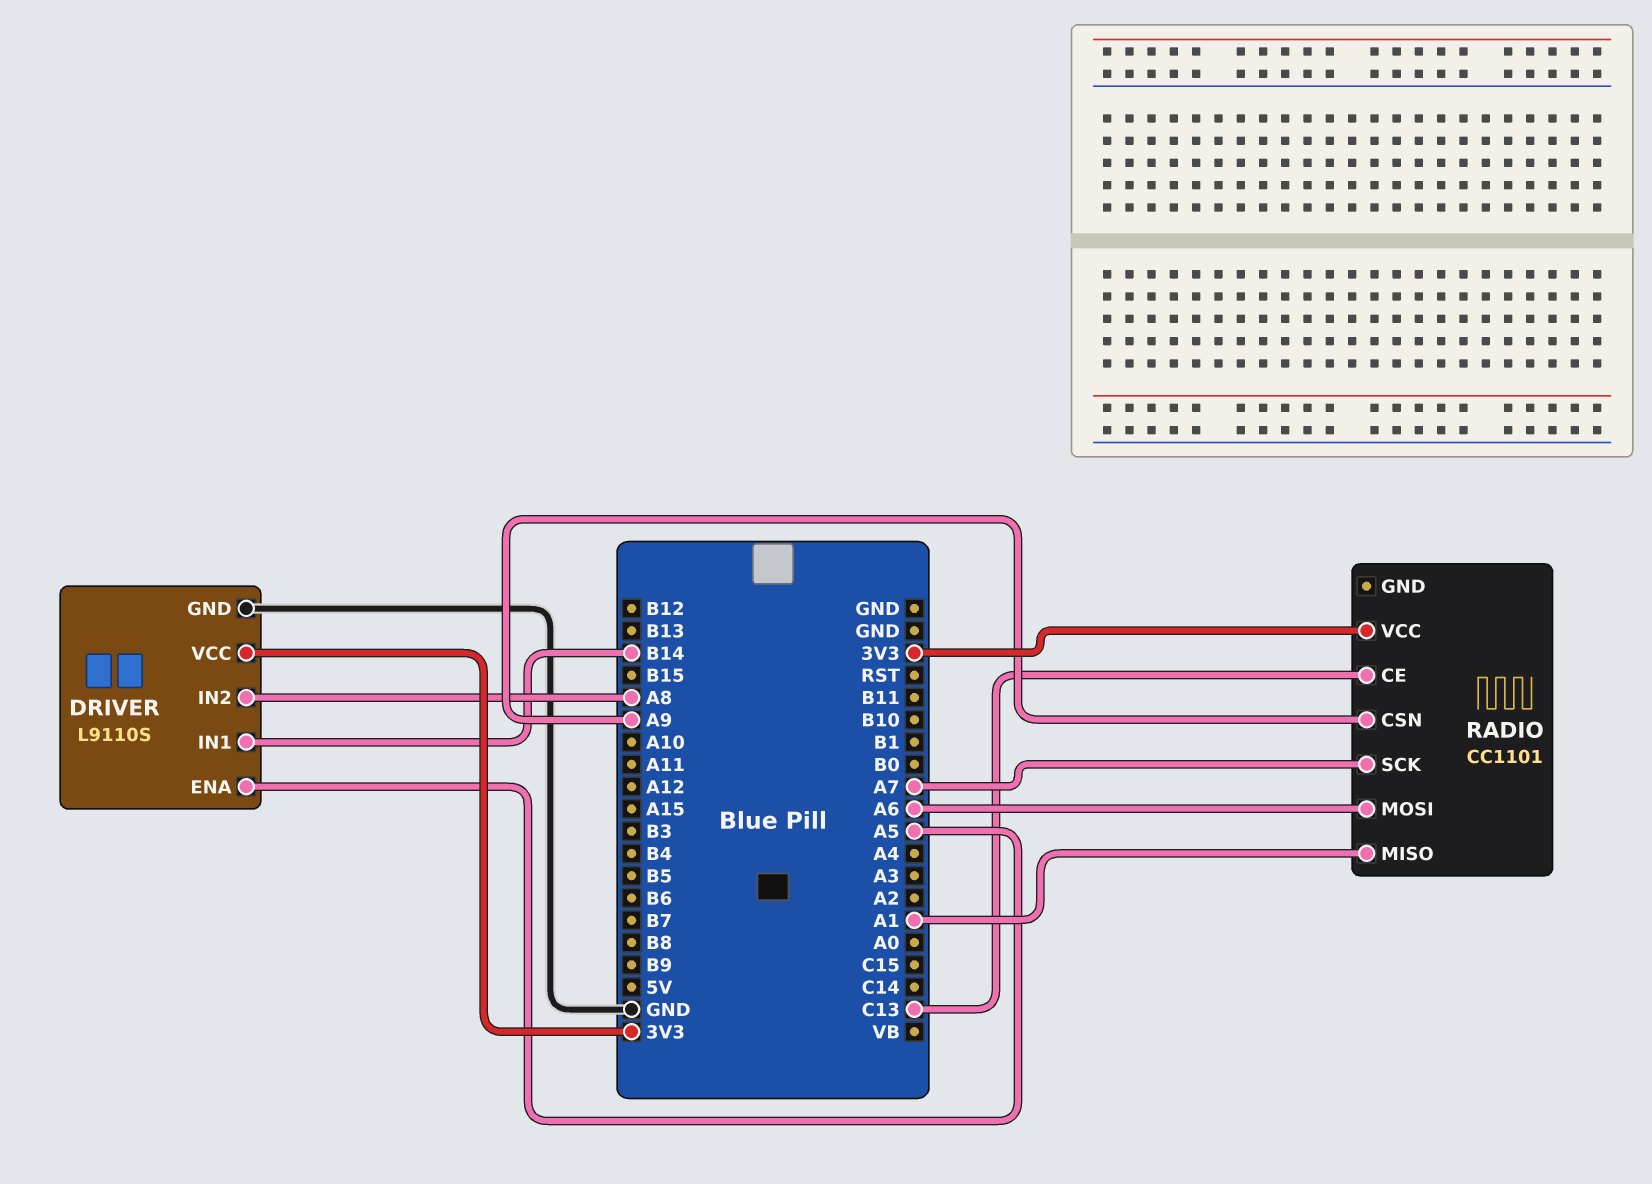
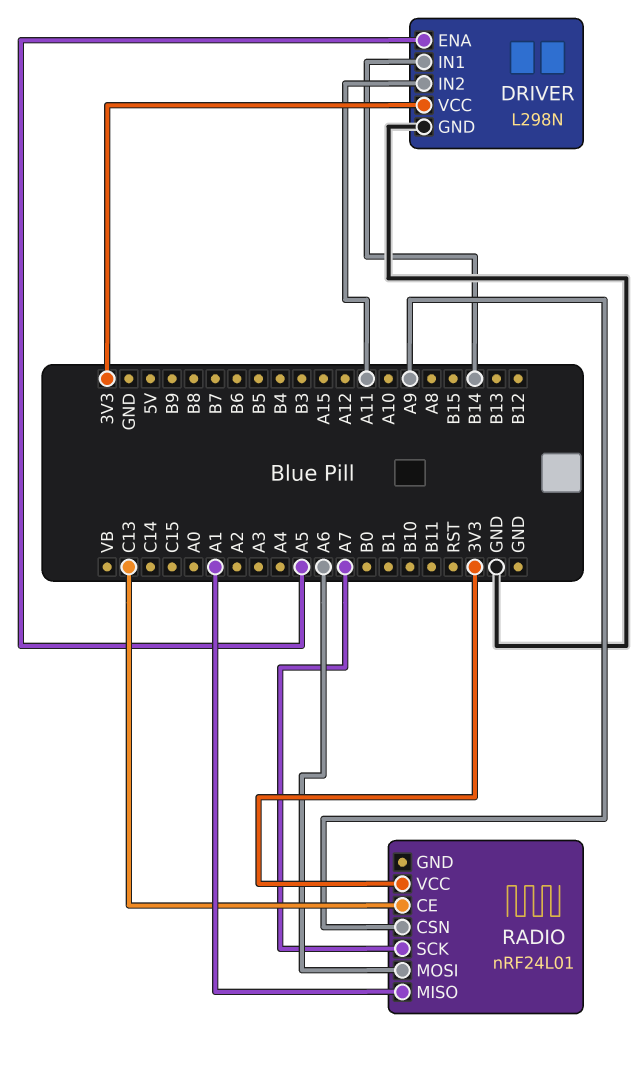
DRIVER: L9110S -> L298N
DRIVER pin IN2: A8 -> A11
RADIO: CC1101 -> nRF24L01

